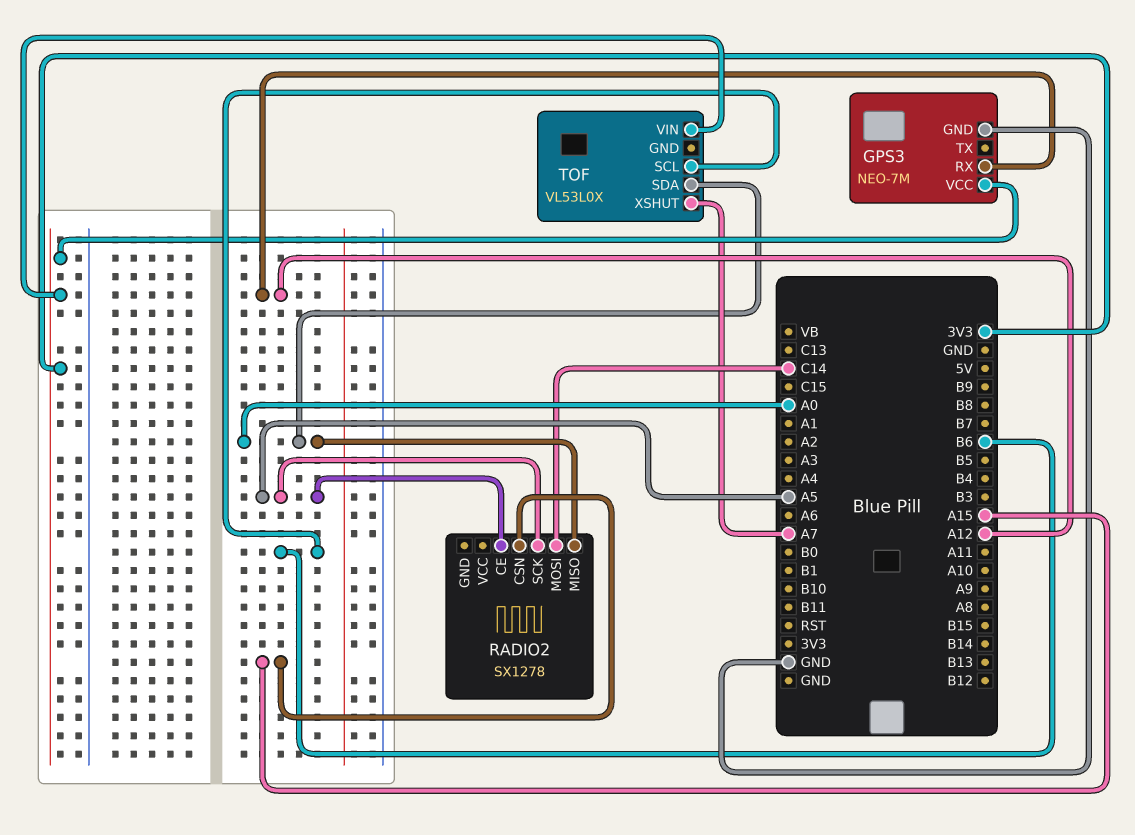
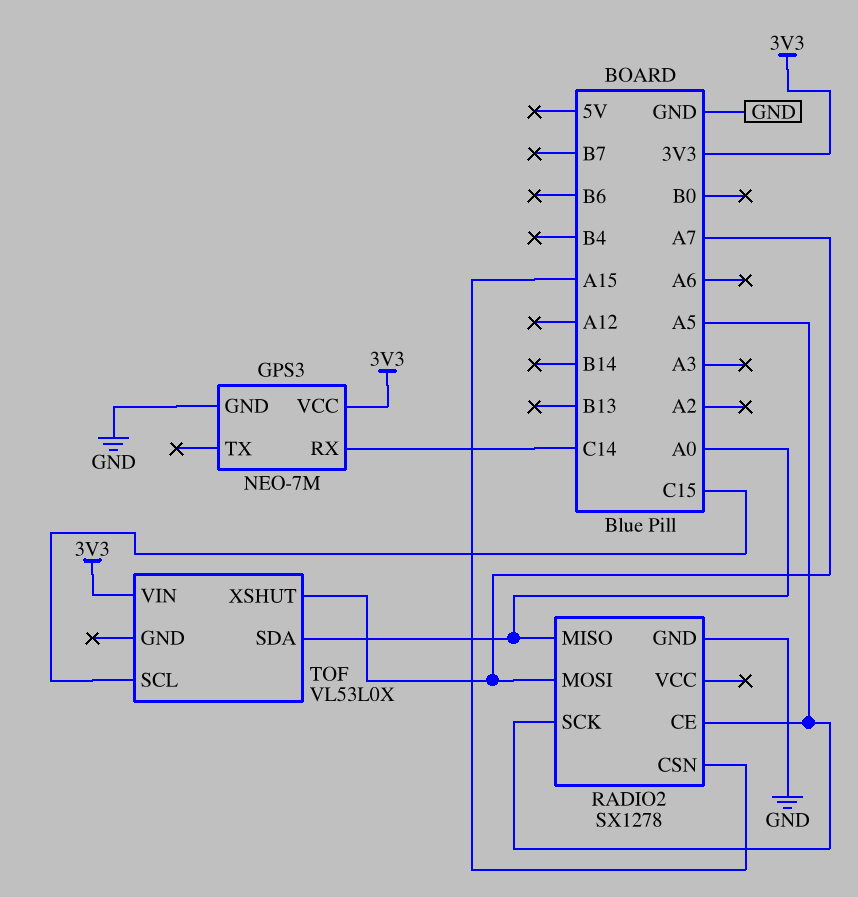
GPS3 pin RX: A12 -> C14
RADIO2 pin GND: none -> GND
RADIO2 pin MOSI: C14 -> A7
TOF pin SCL: B6 -> C15

